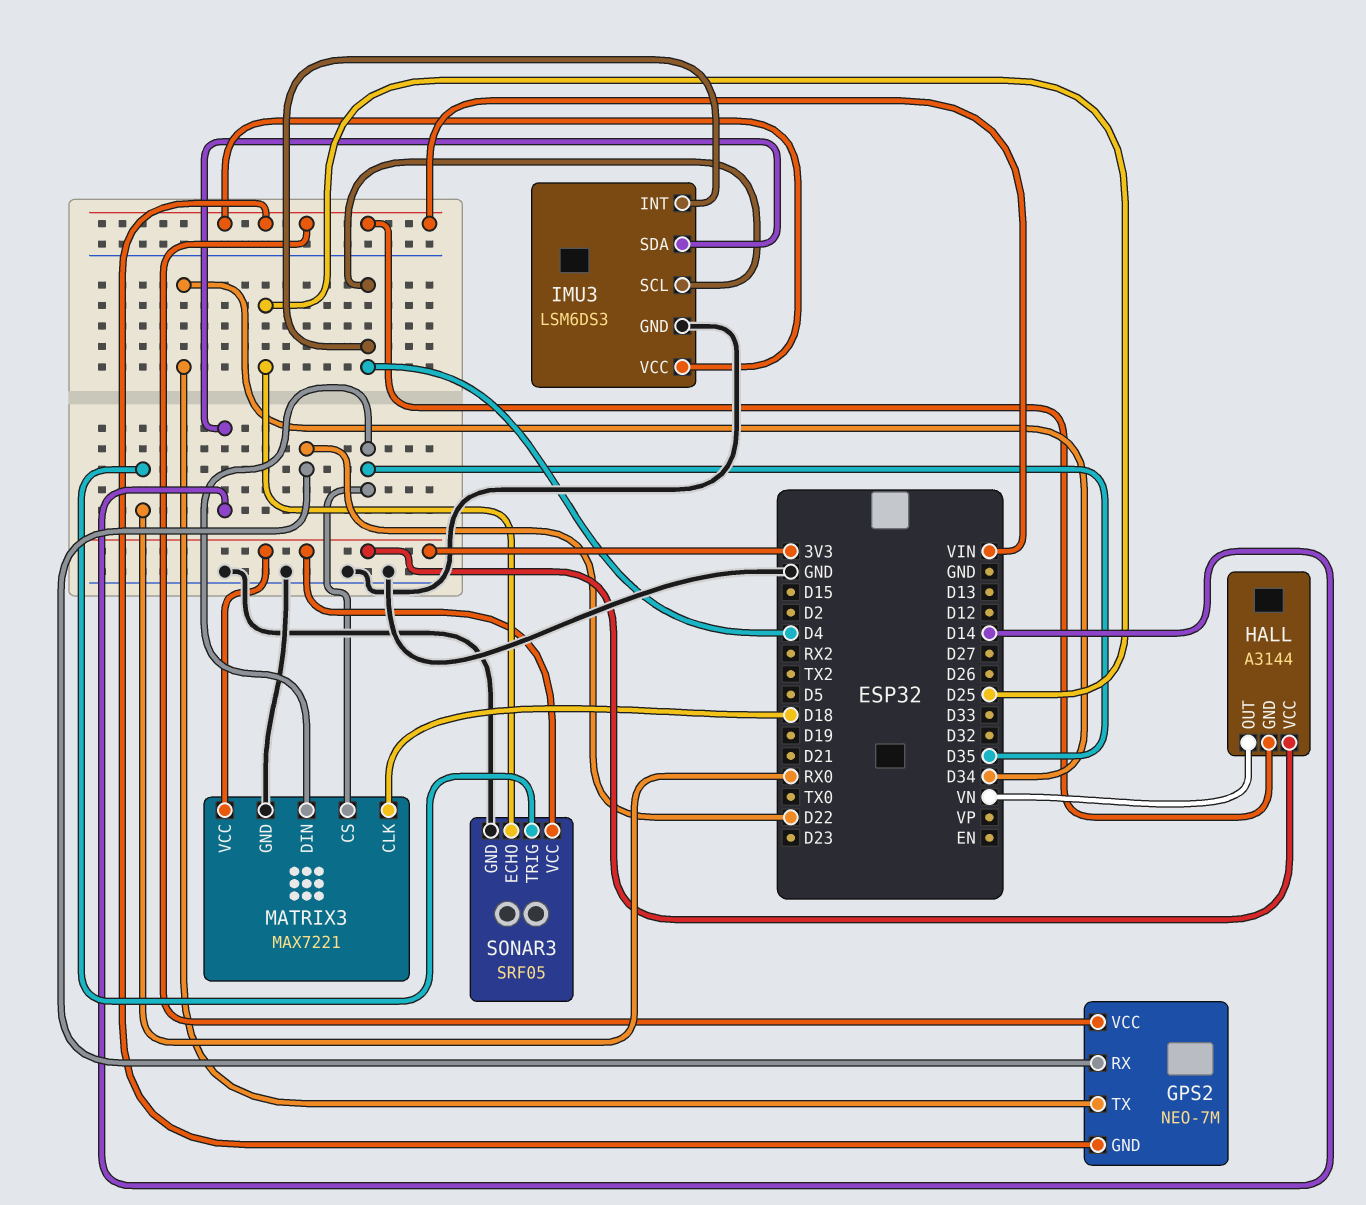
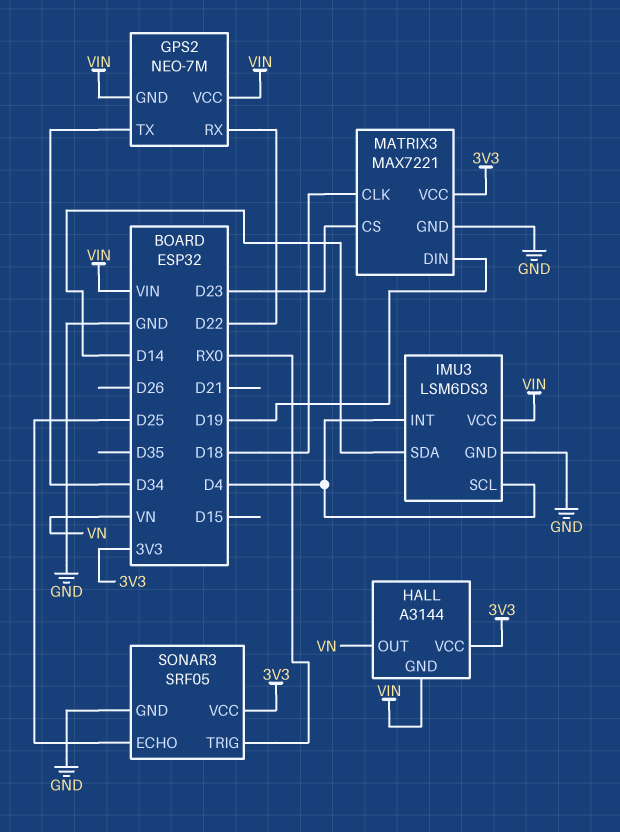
MATRIX3 pin CS: D35 -> D23
MATRIX3 pin DIN: D35 -> D19

